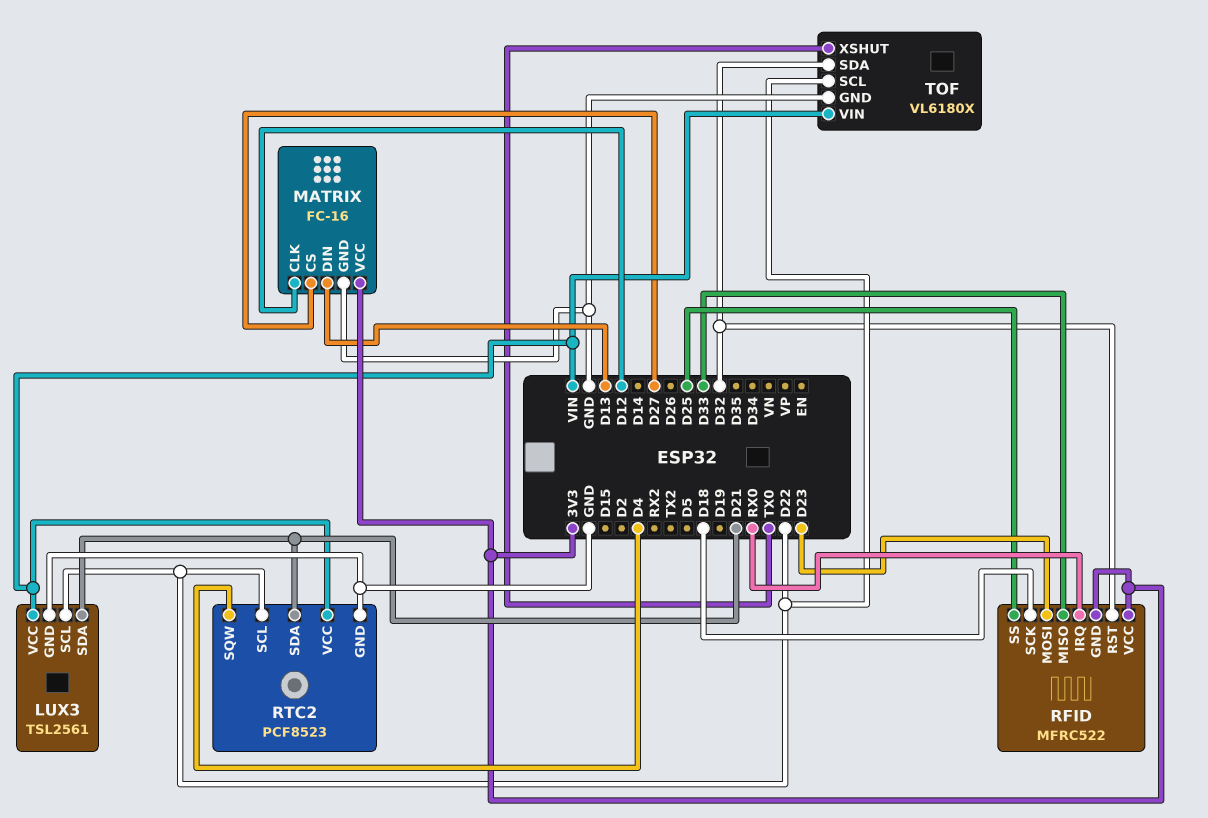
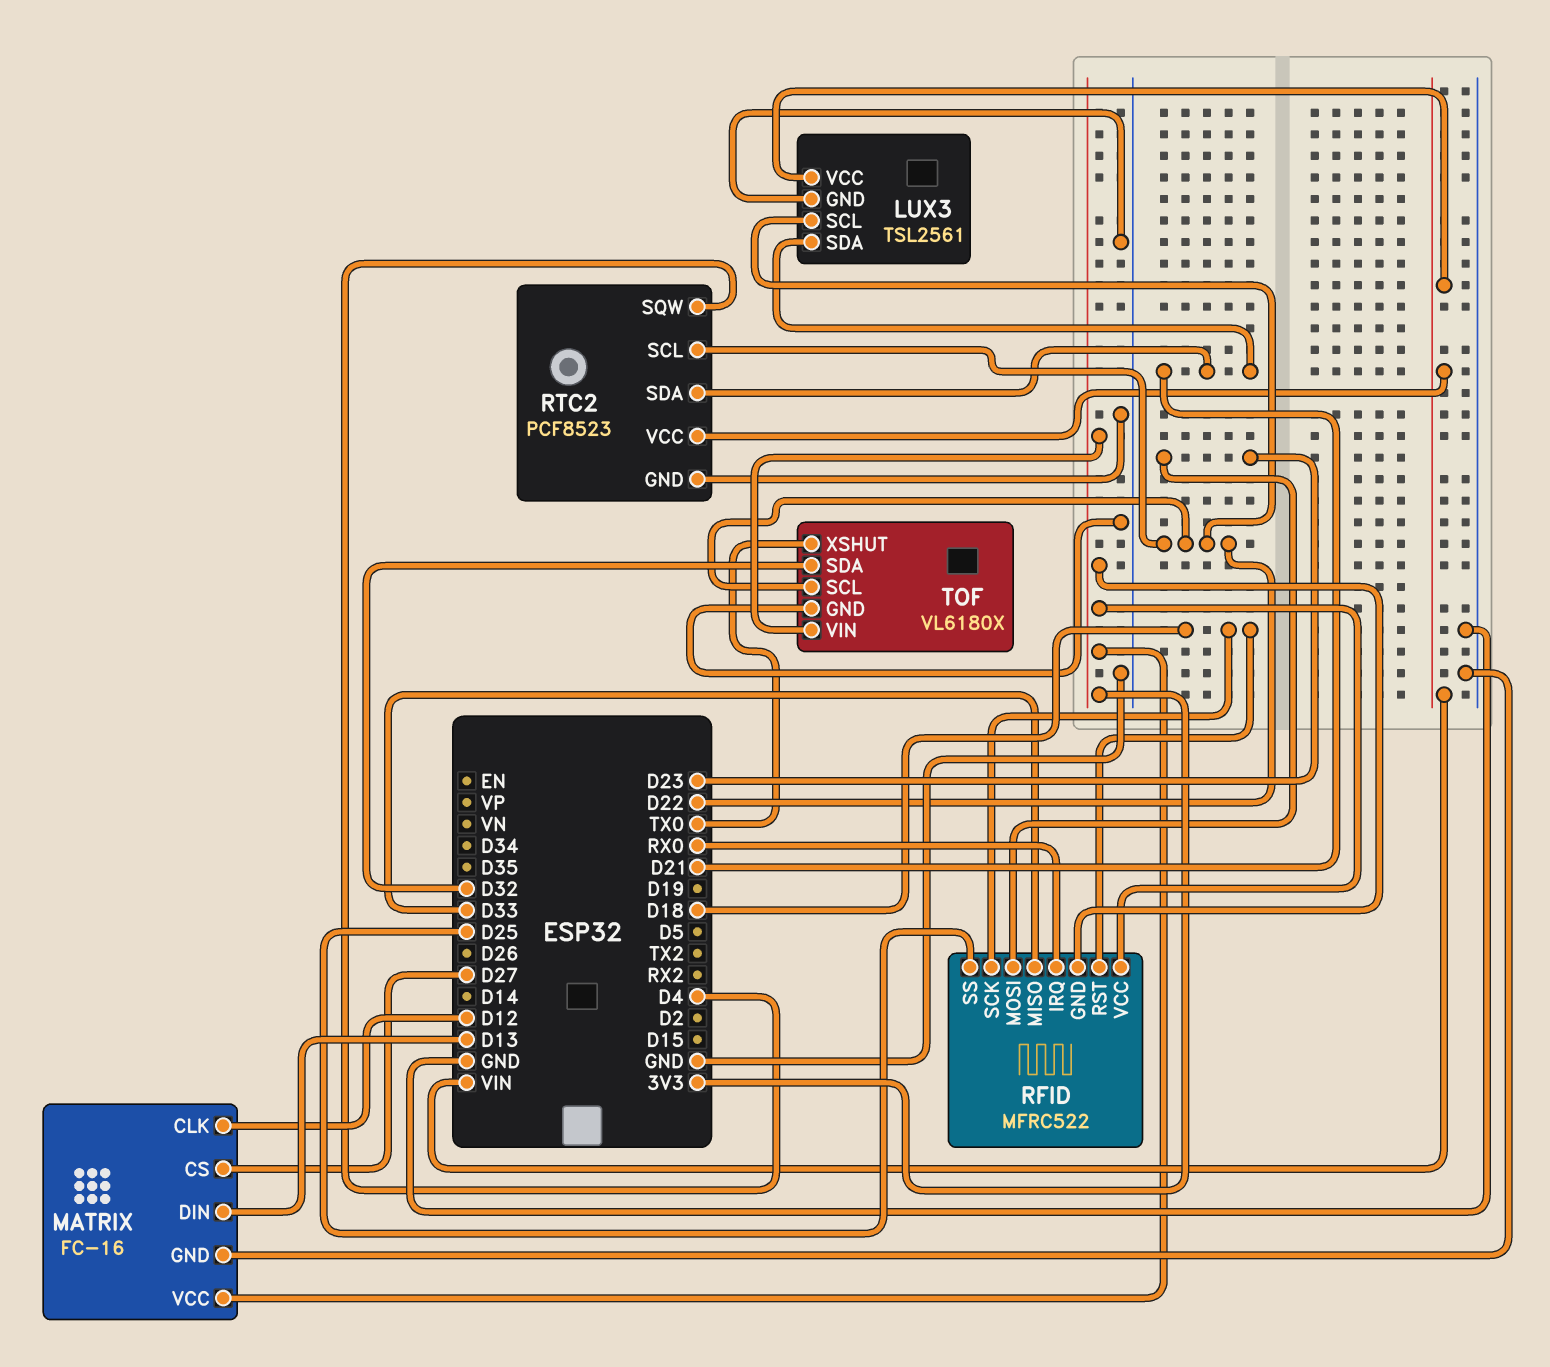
RFID pin RST: D32 -> D18
TOF pin VIN: VIN -> 3V3

